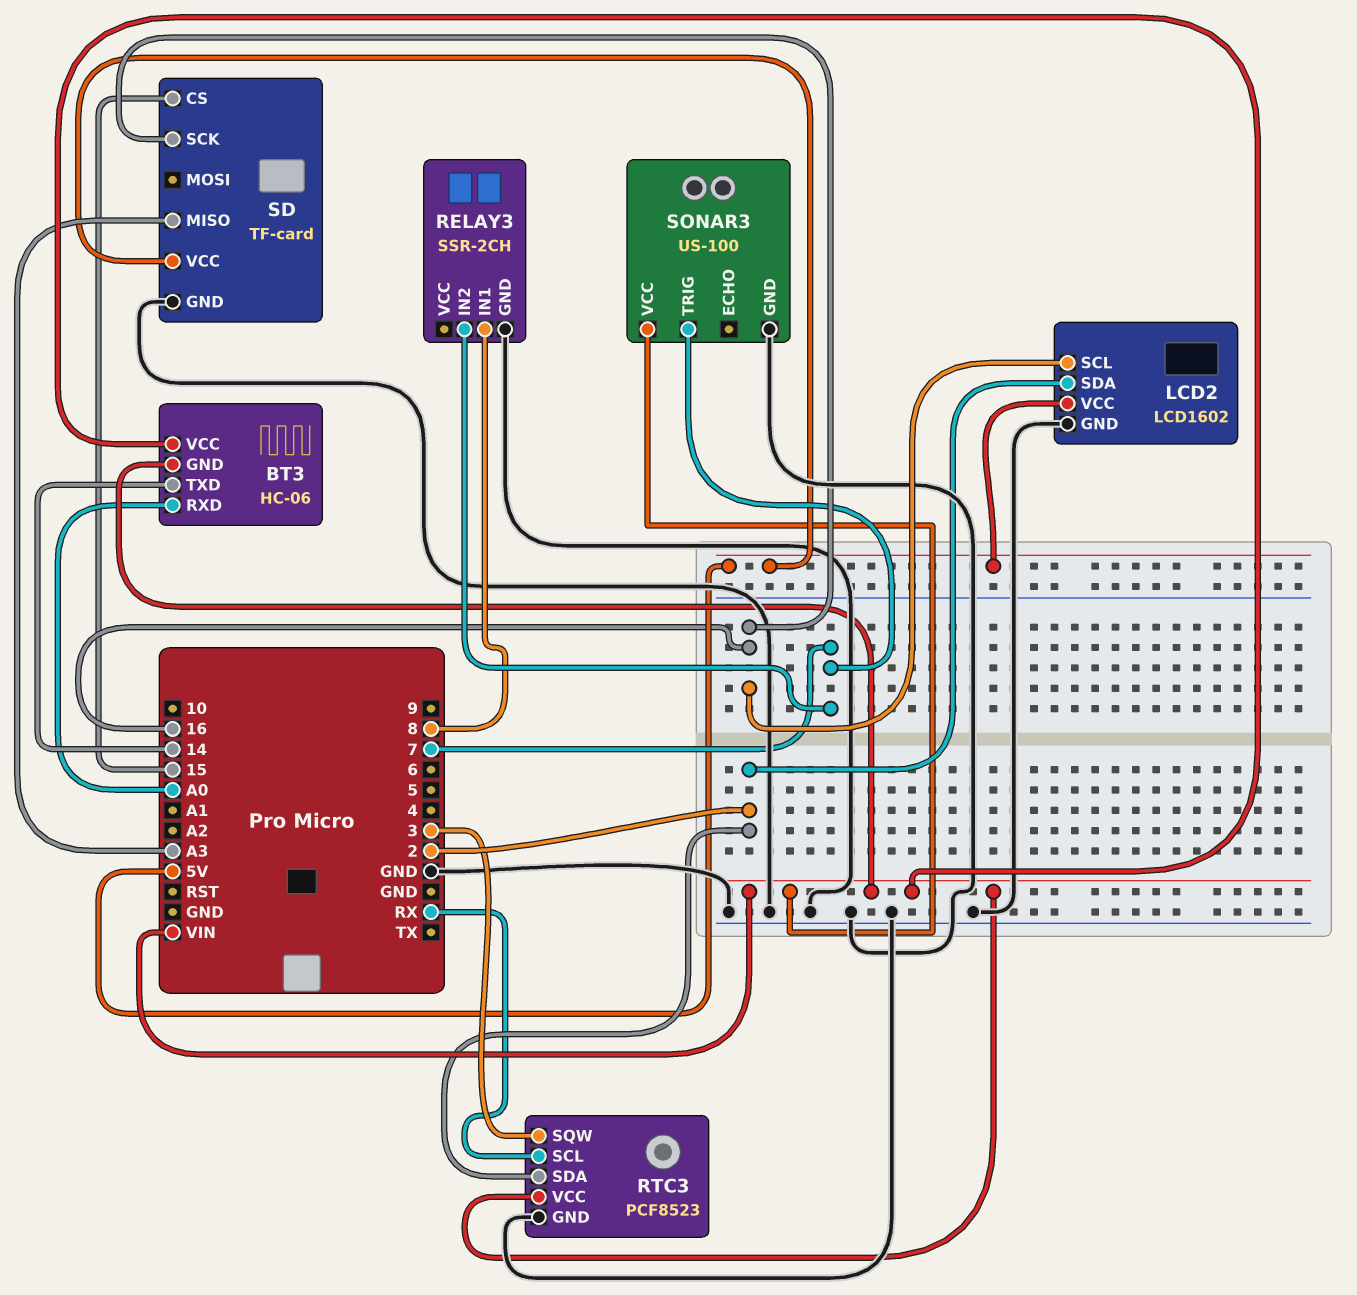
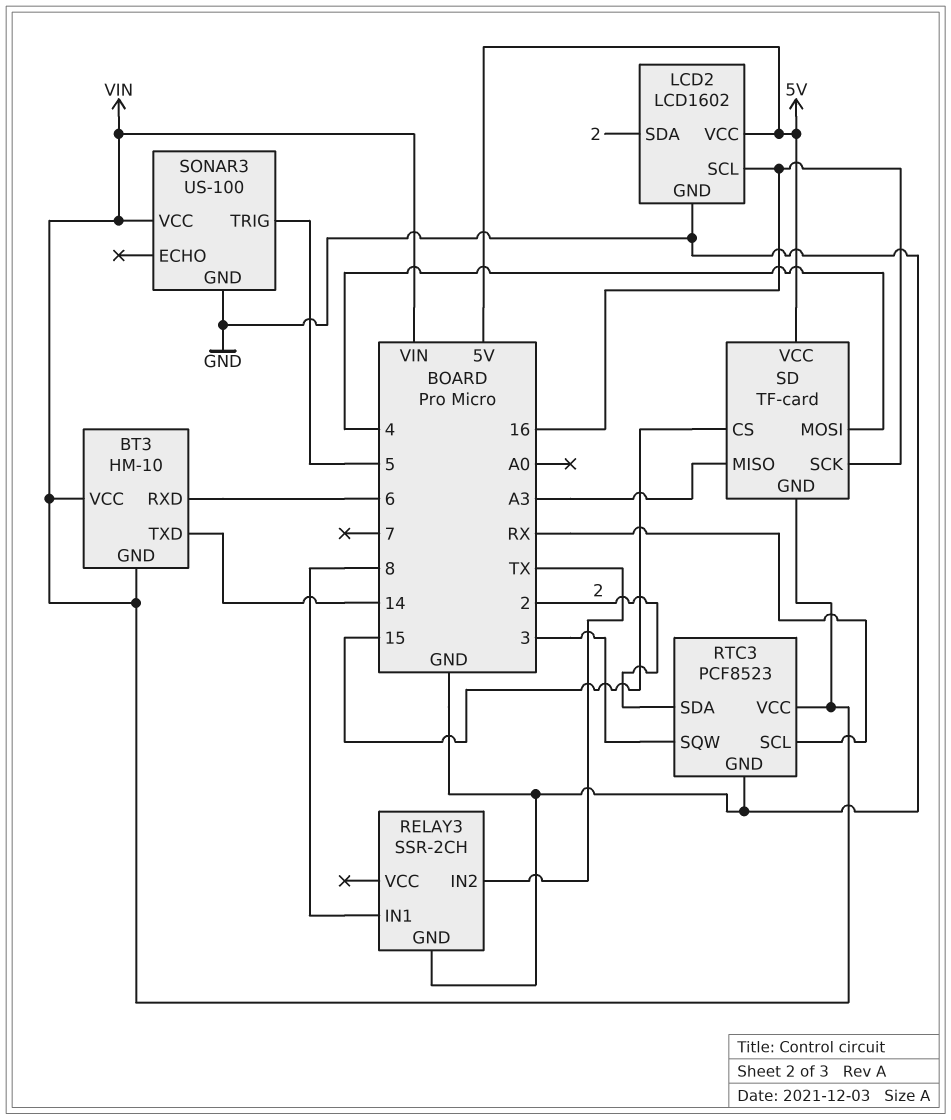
BT3: HC-06 -> HM-10
BT3 pin RXD: A0 -> 6
RELAY3 pin IN2: 7 -> TX
SD pin GND: GND -> VIN
SD pin MOSI: none -> 4
SONAR3 pin TRIG: 7 -> 5

